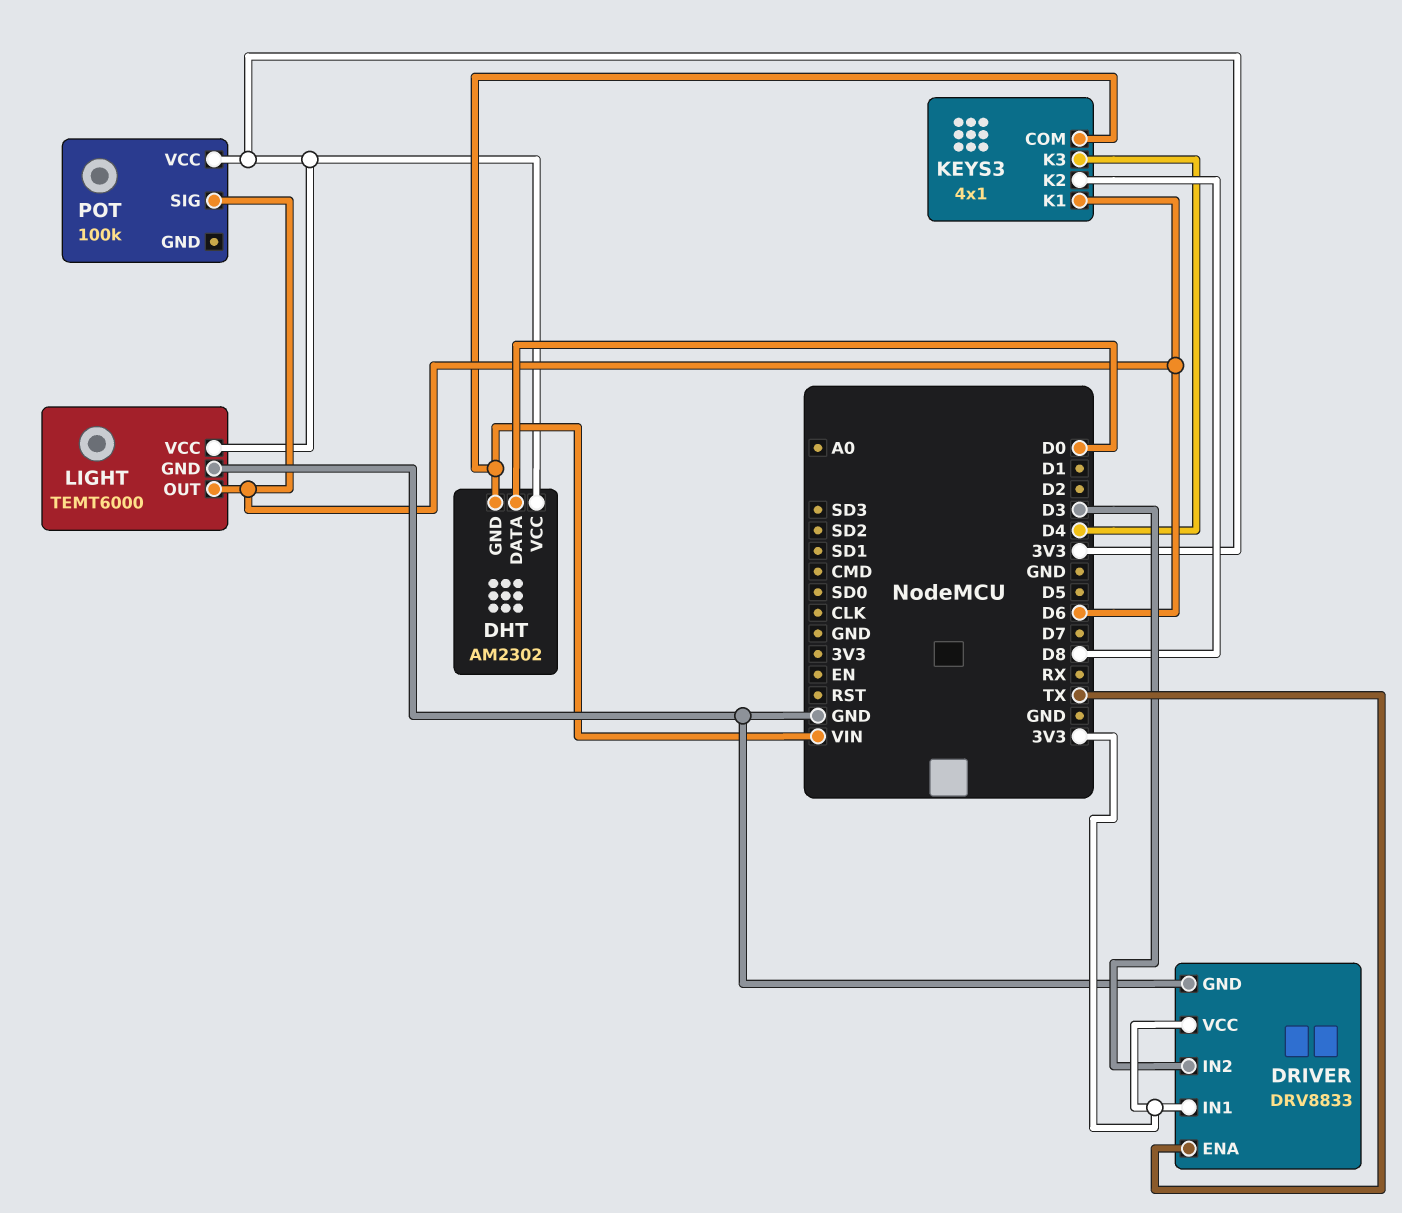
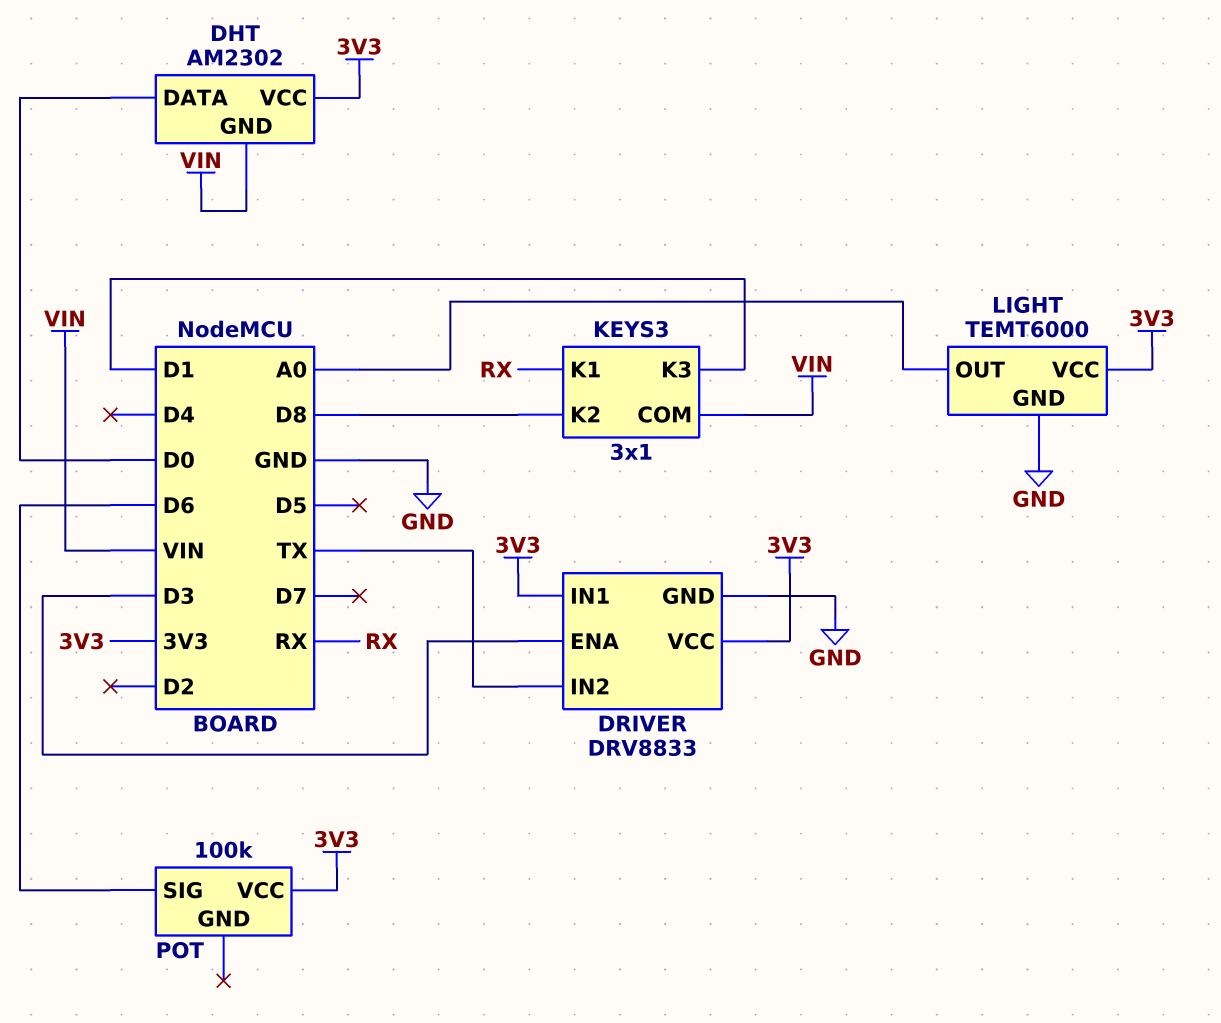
DRIVER pin ENA: TX -> D3
DRIVER pin IN2: D3 -> TX
KEYS3: 4x1 -> 3x1
KEYS3 pin K1: D6 -> RX
KEYS3 pin K3: D4 -> D1
LIGHT pin OUT: D6 -> A0

